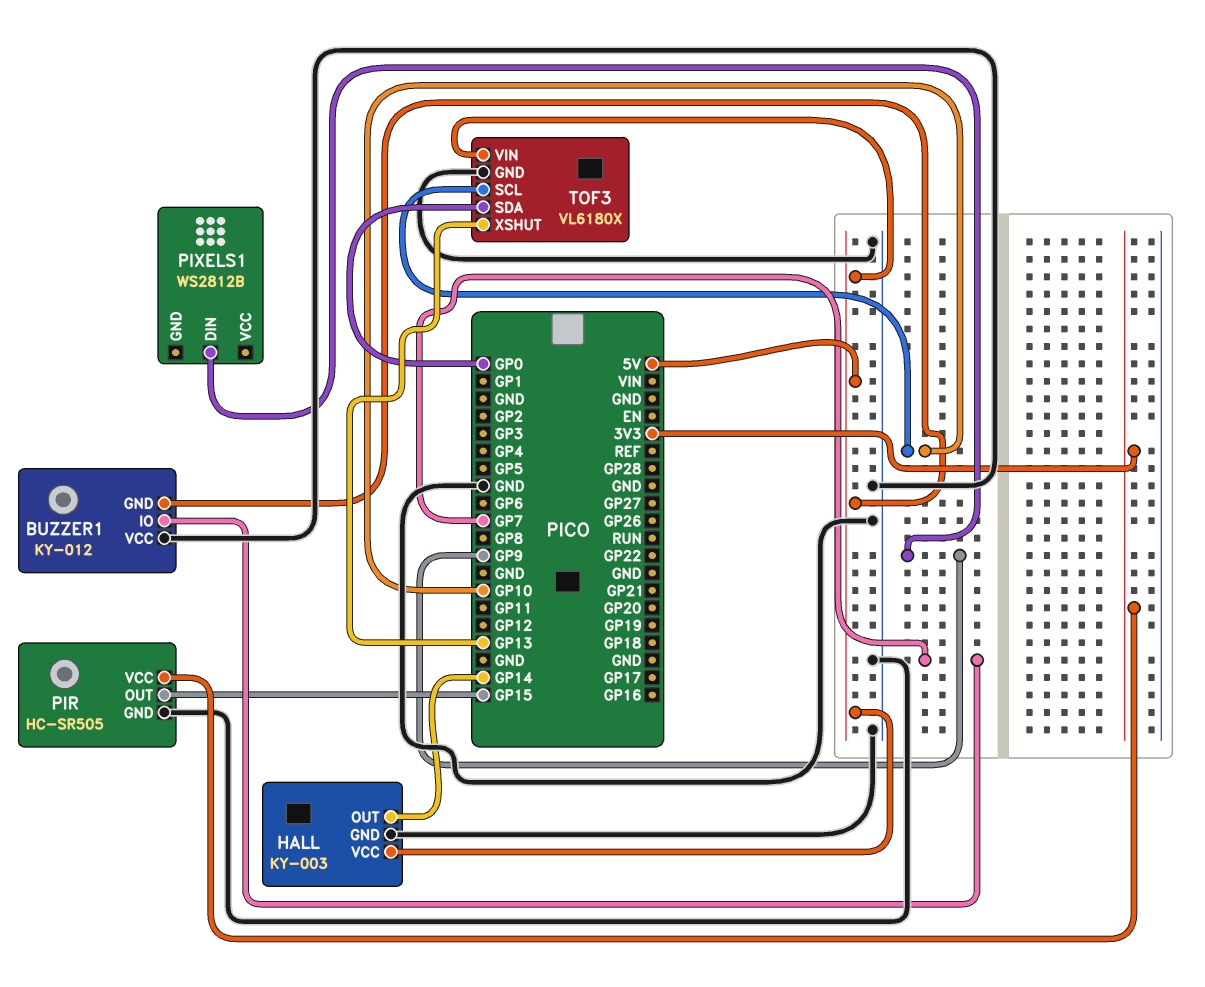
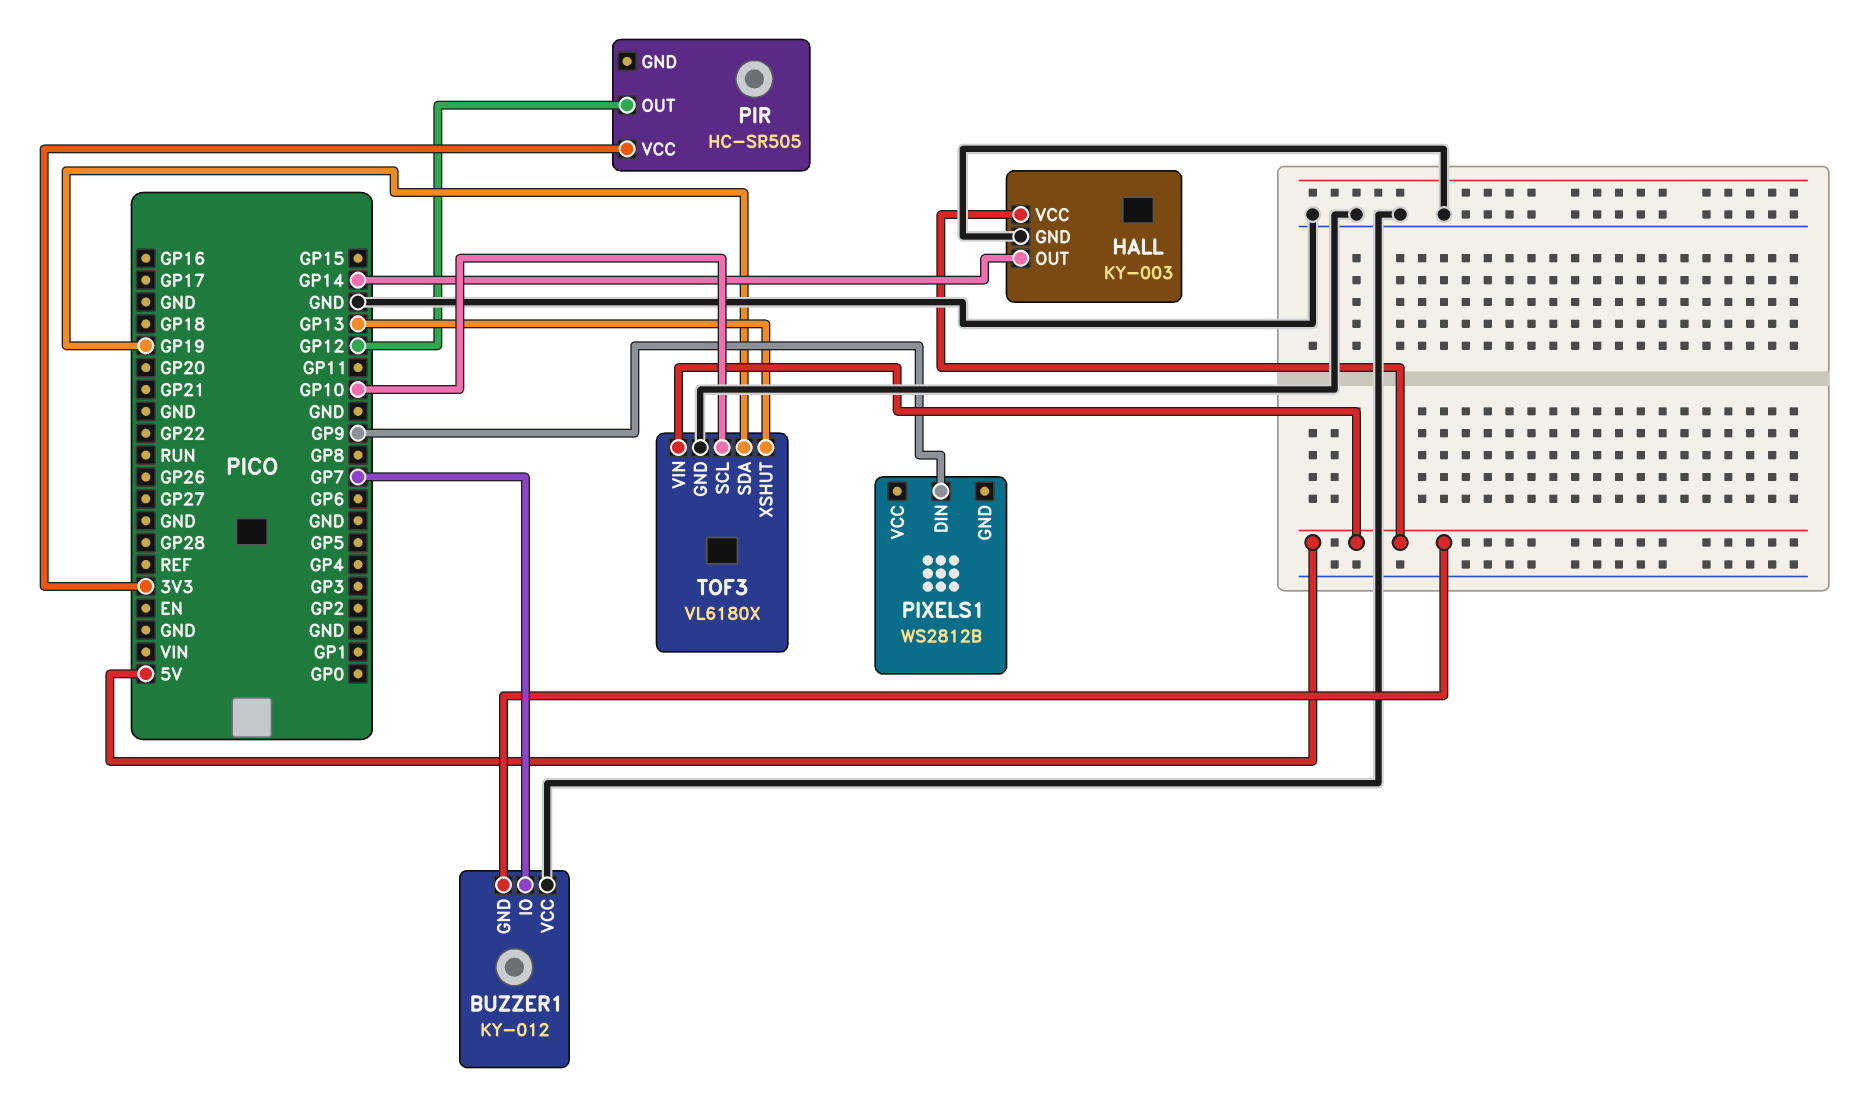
PIR pin GND: GND -> none
PIR pin OUT: GP15 -> GP12
TOF3 pin SDA: GP0 -> GP19

